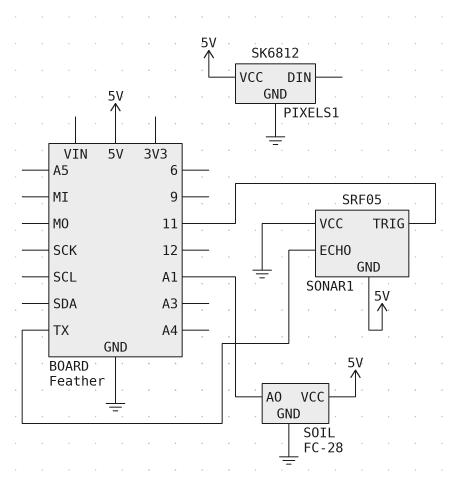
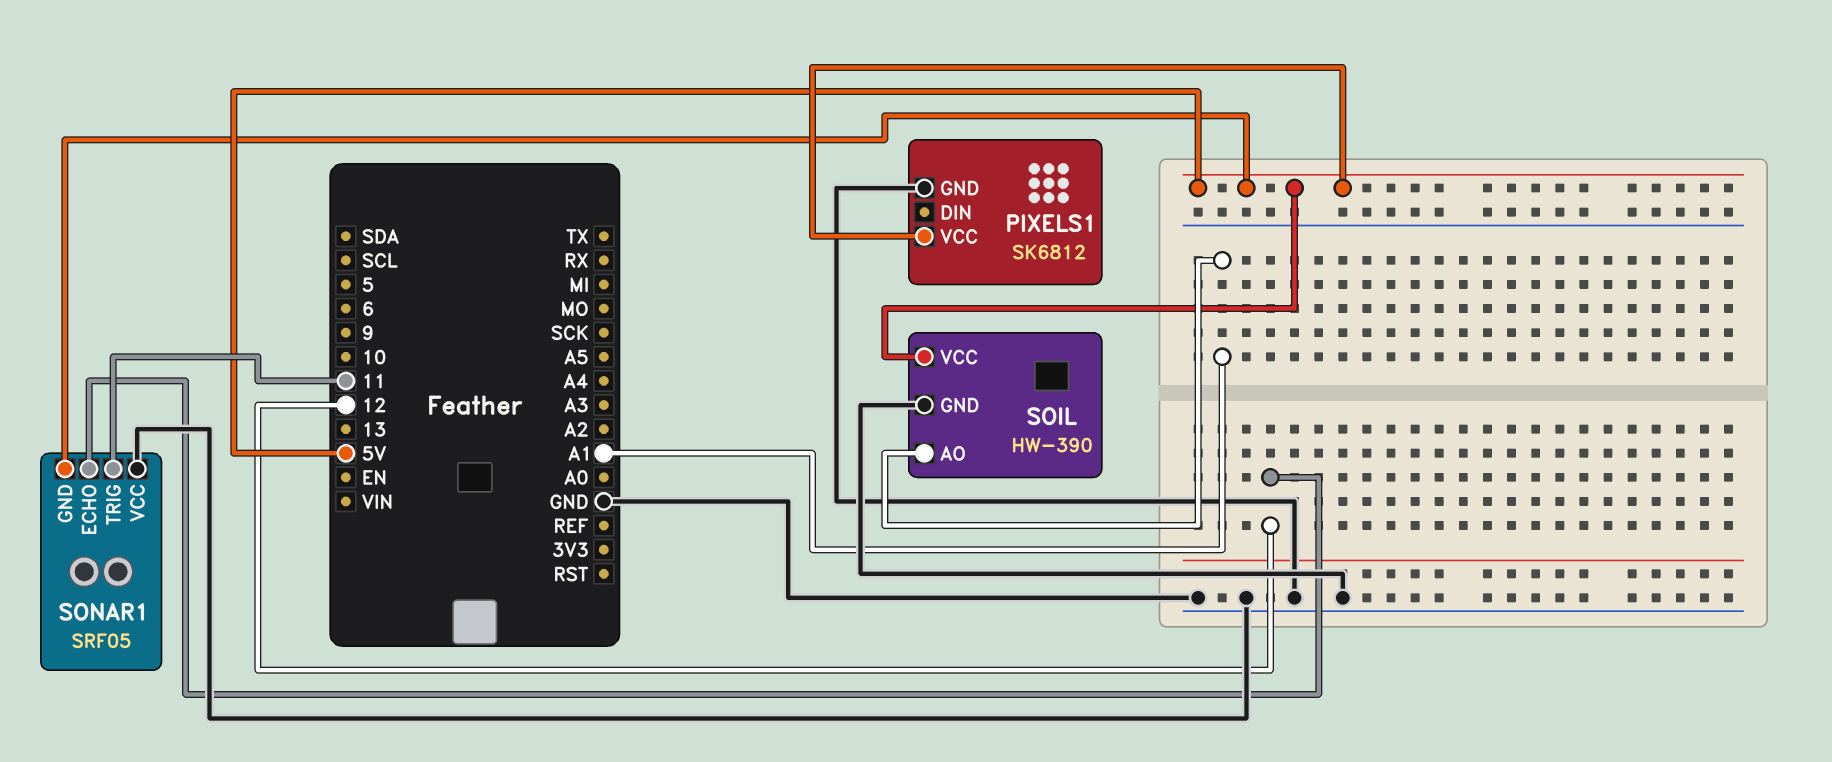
SOIL: FC-28 -> HW-390
SONAR1 pin ECHO: TX -> 12

